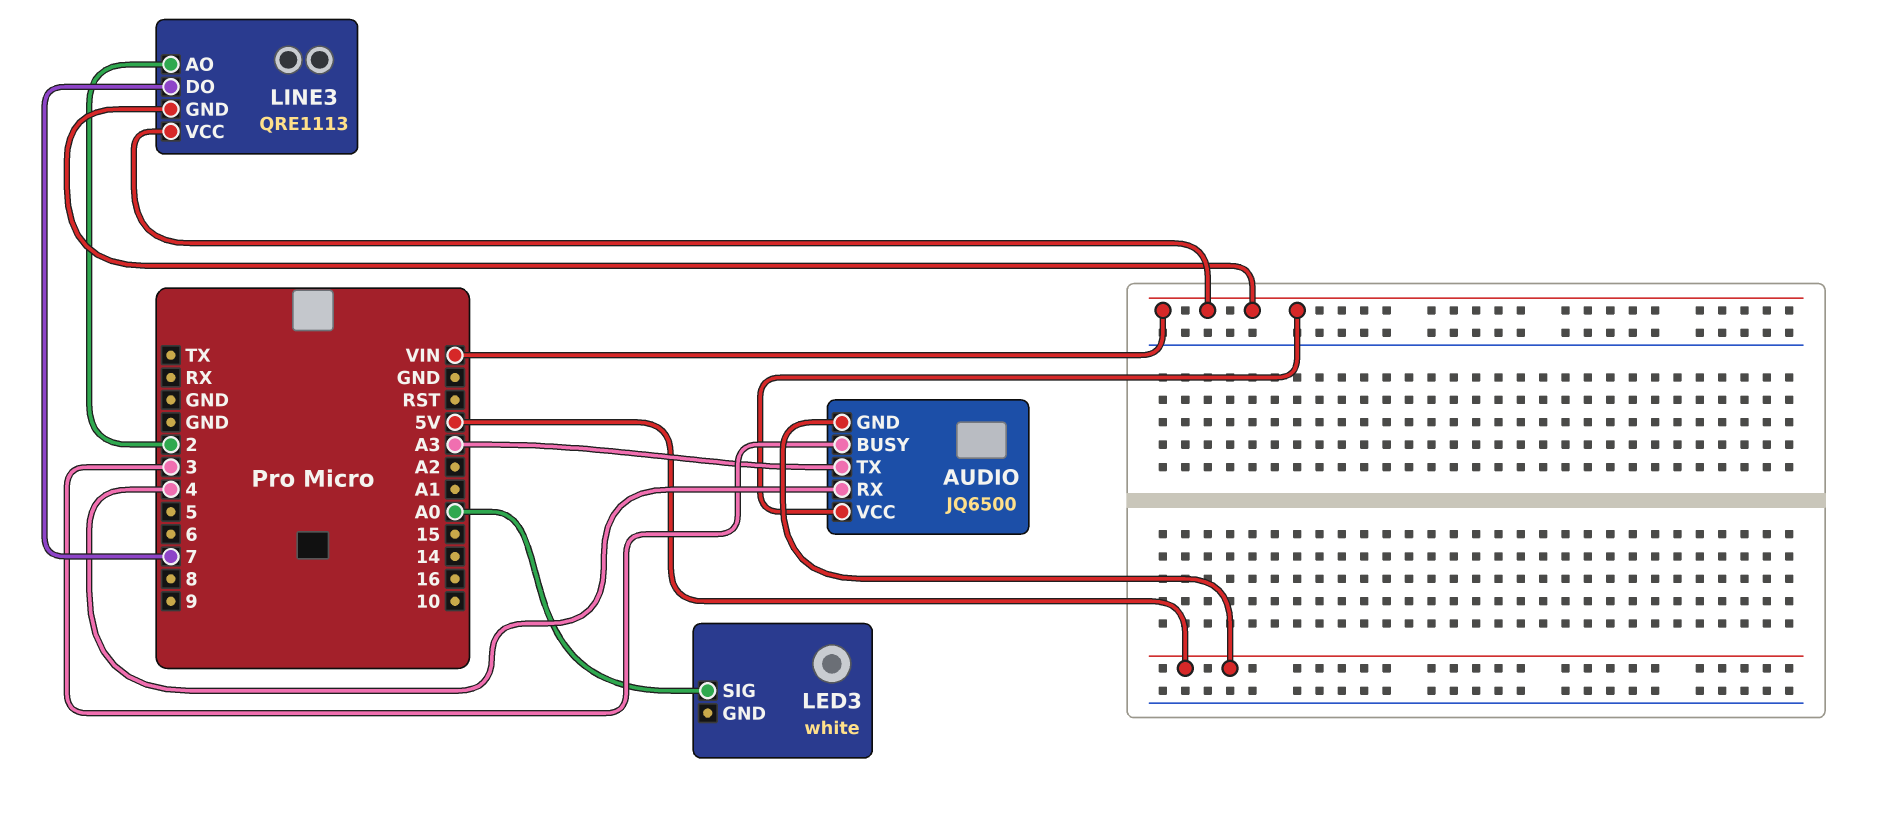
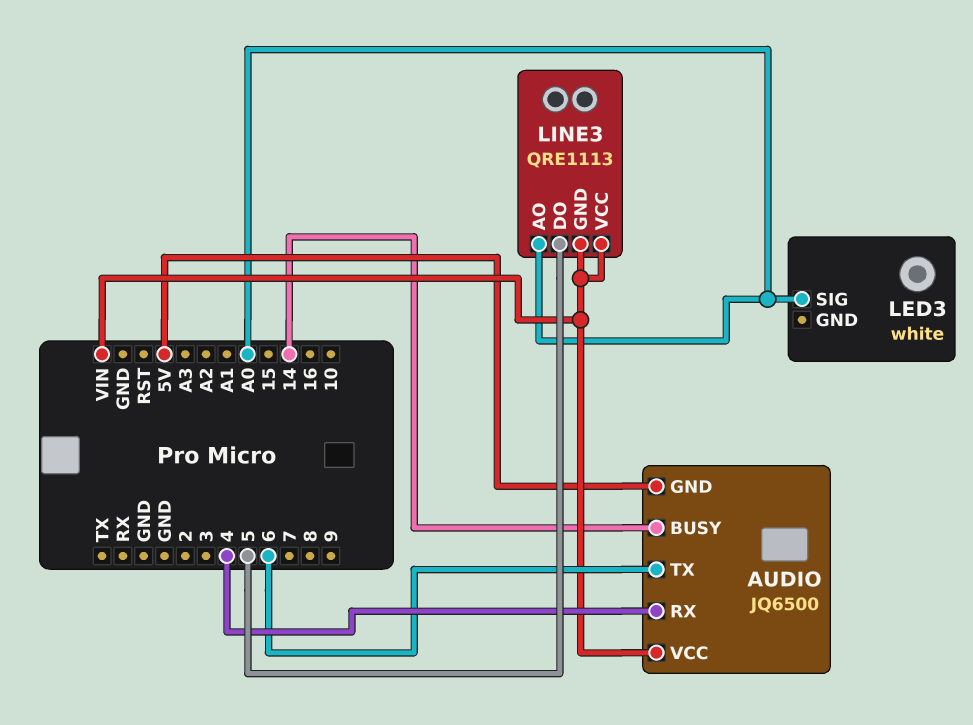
AUDIO pin BUSY: 3 -> 14
AUDIO pin TX: A3 -> 6
LINE3 pin AO: 2 -> A0
LINE3 pin DO: 7 -> 5

